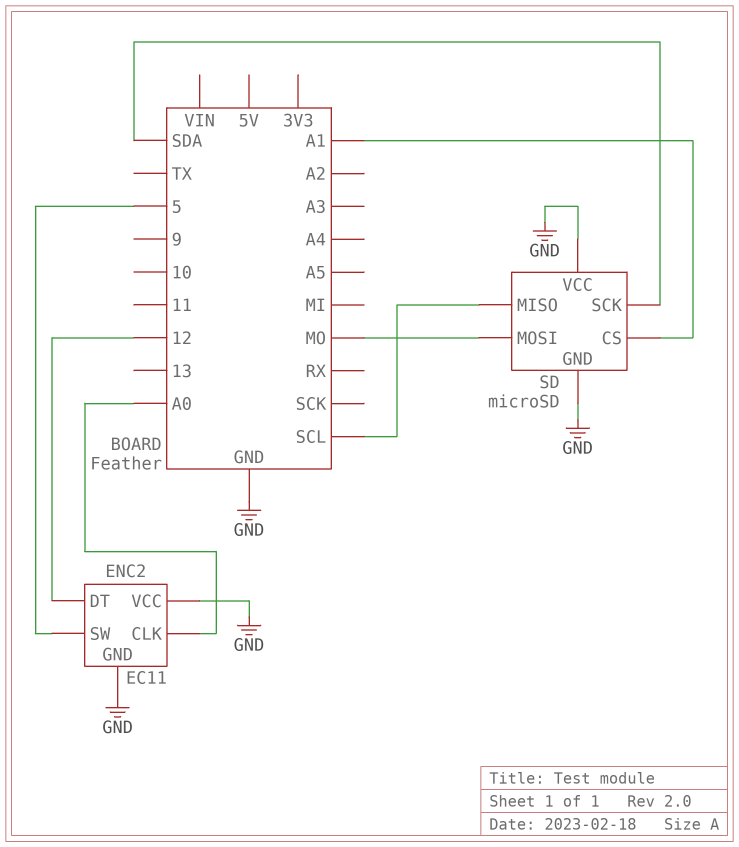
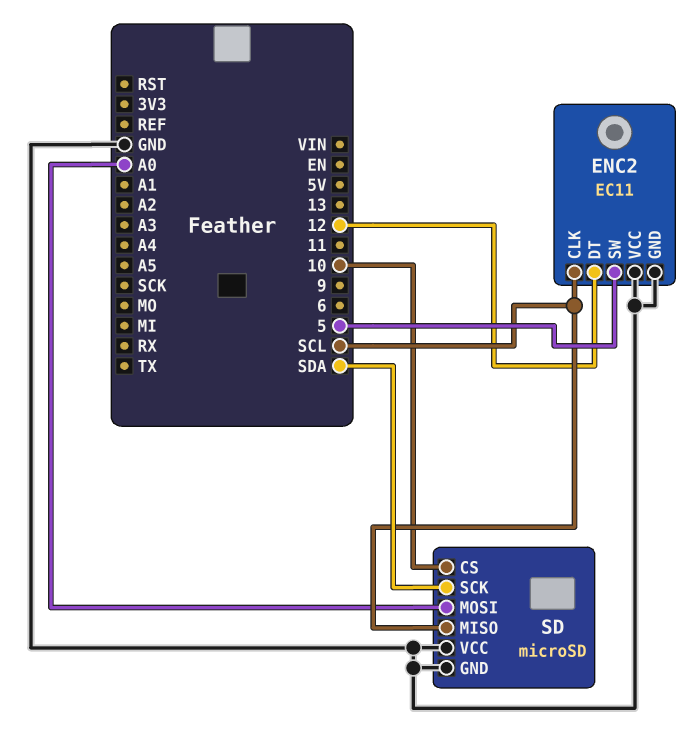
ENC2 pin CLK: A0 -> SCL
SD pin CS: A1 -> 10
SD pin MOSI: MO -> A0

